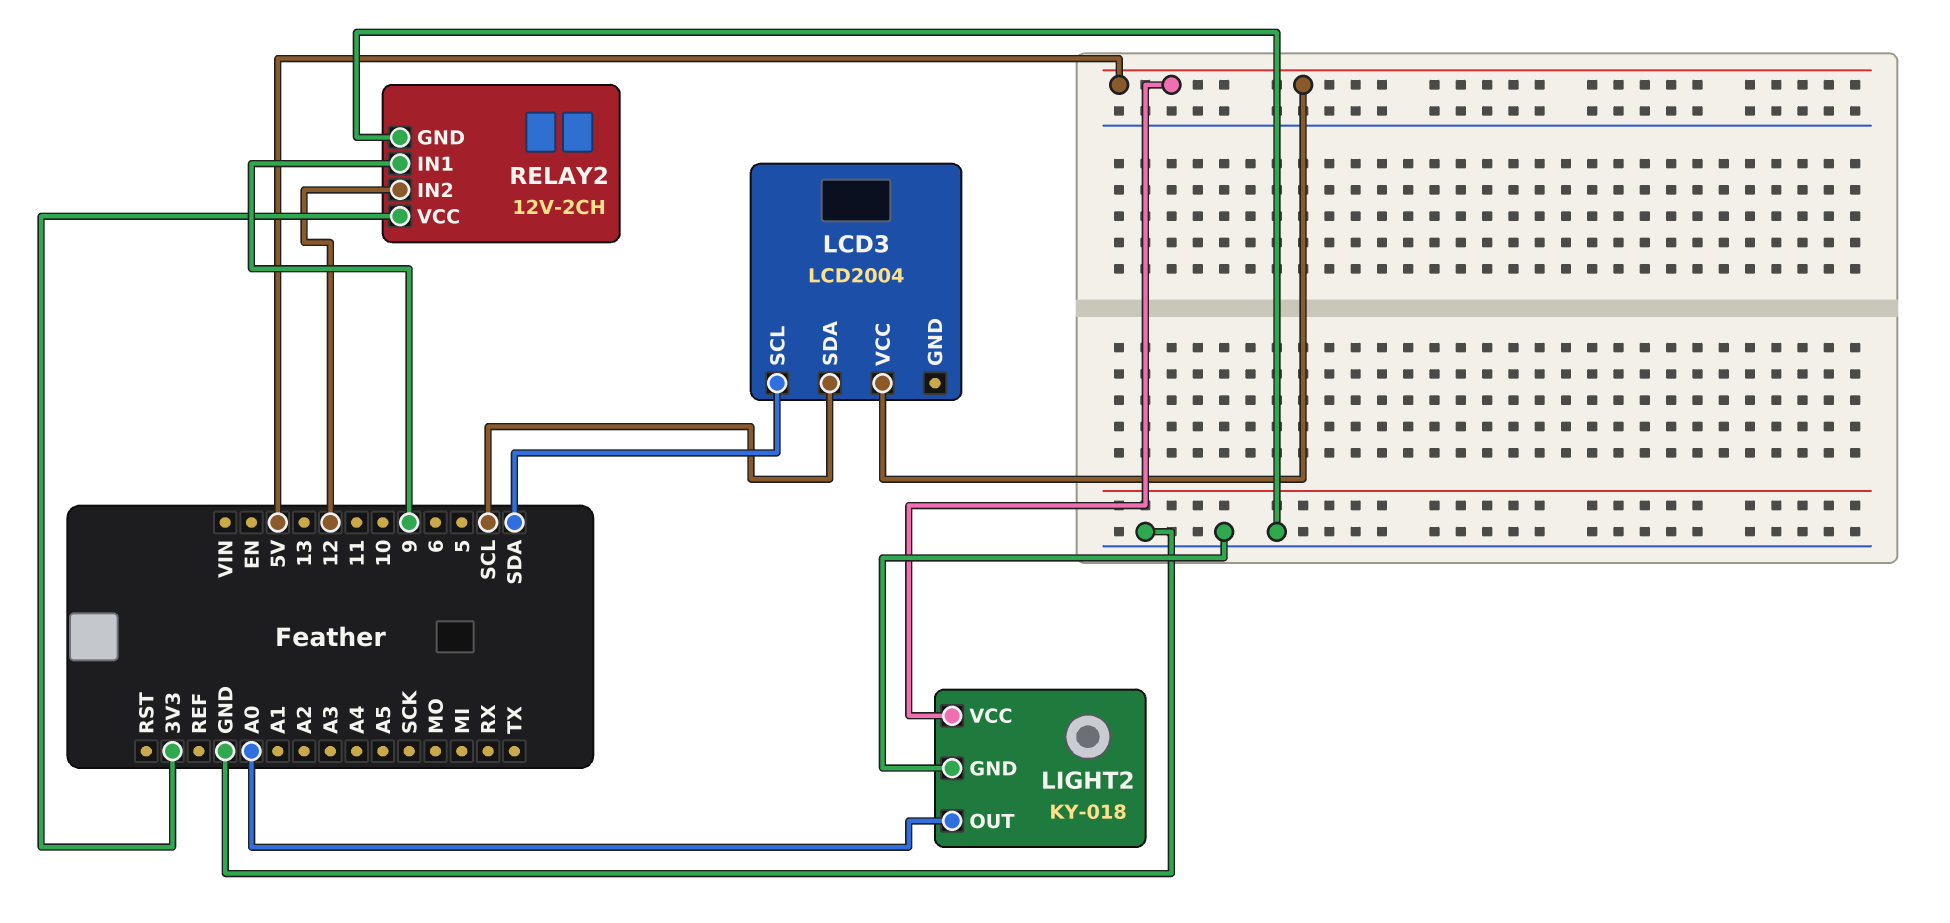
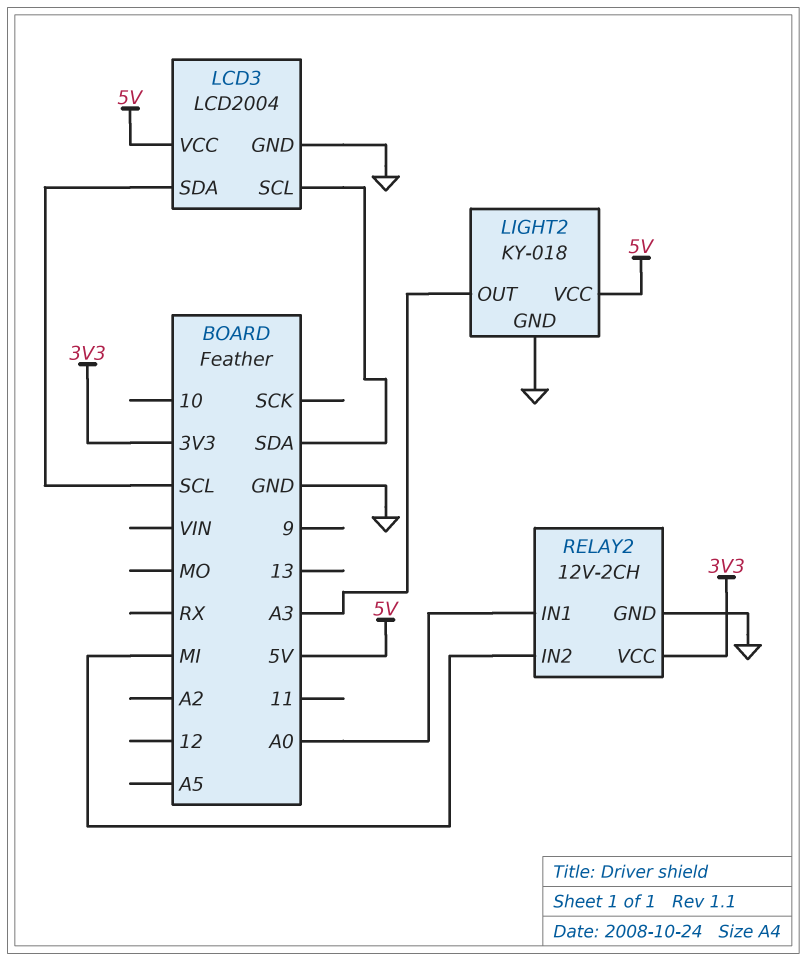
LCD3 pin GND: none -> GND
LIGHT2 pin OUT: A0 -> A3
RELAY2 pin IN1: 9 -> A0
RELAY2 pin IN2: 12 -> MI

